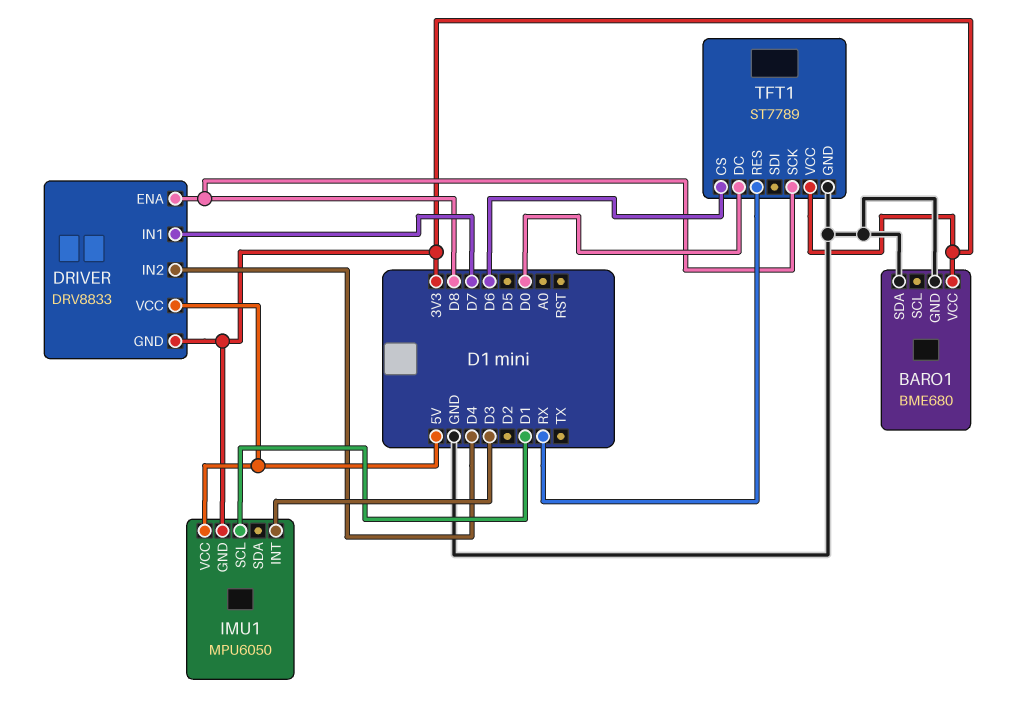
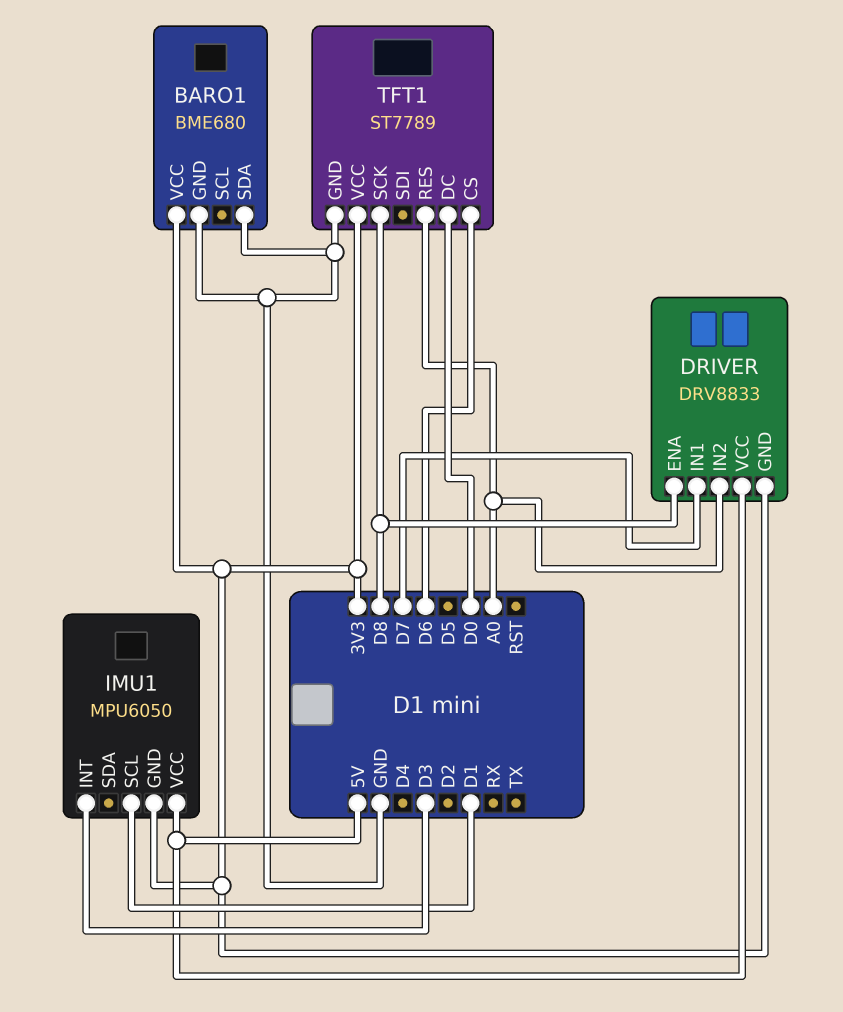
DRIVER pin IN2: D4 -> A0
TFT1 pin RES: RX -> A0

